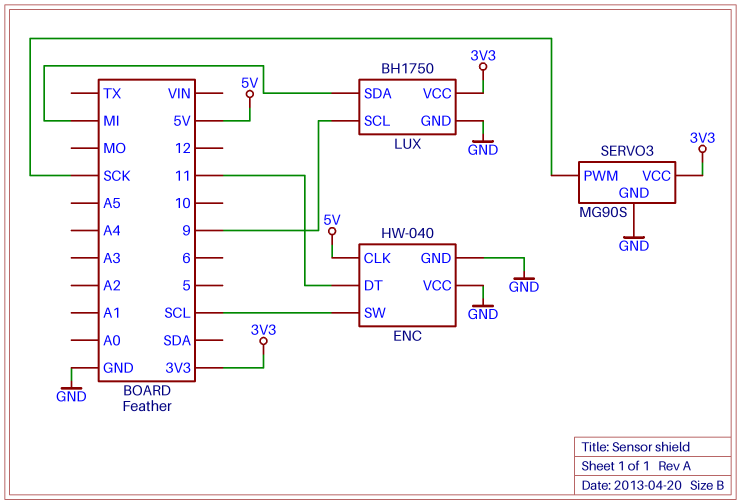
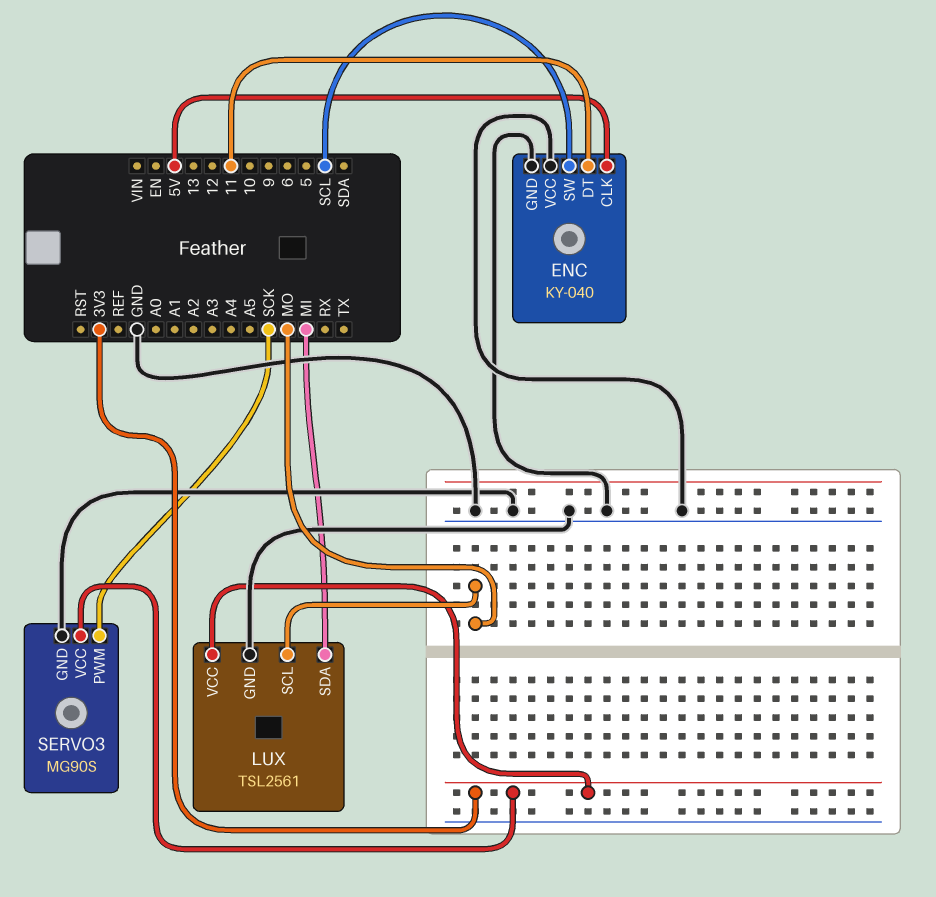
ENC: HW-040 -> KY-040
LUX: BH1750 -> TSL2561
LUX pin SCL: 9 -> MO

